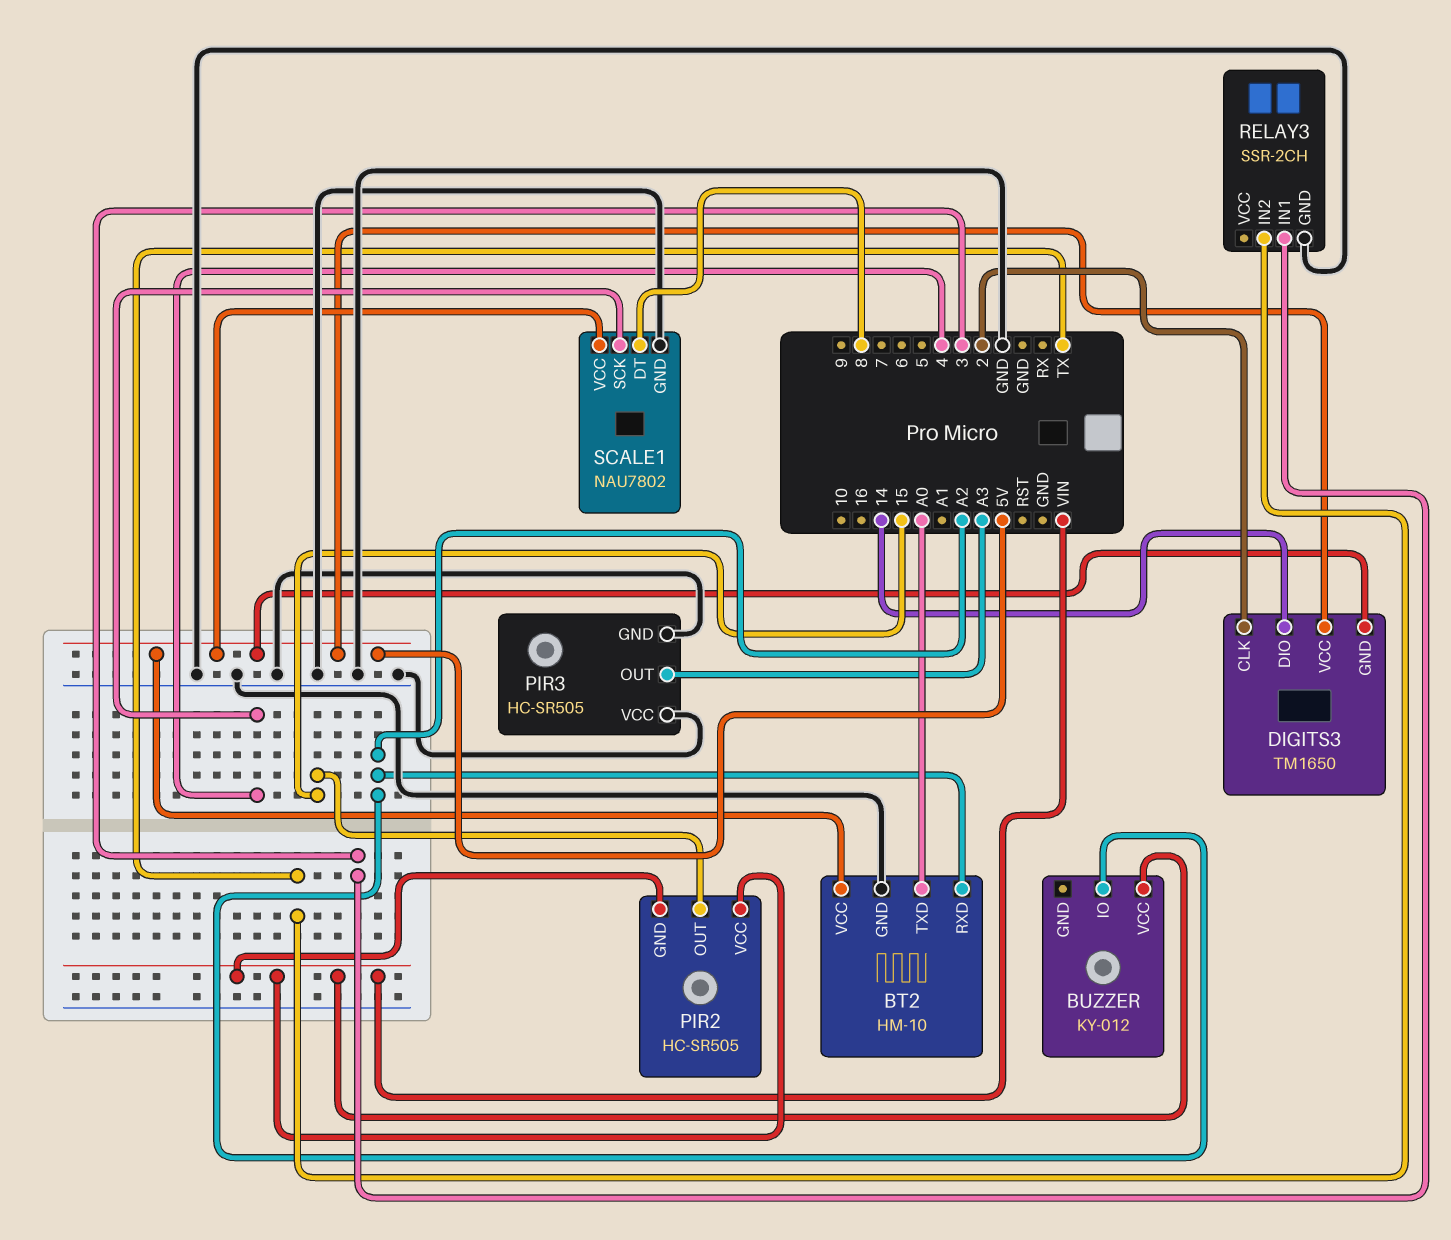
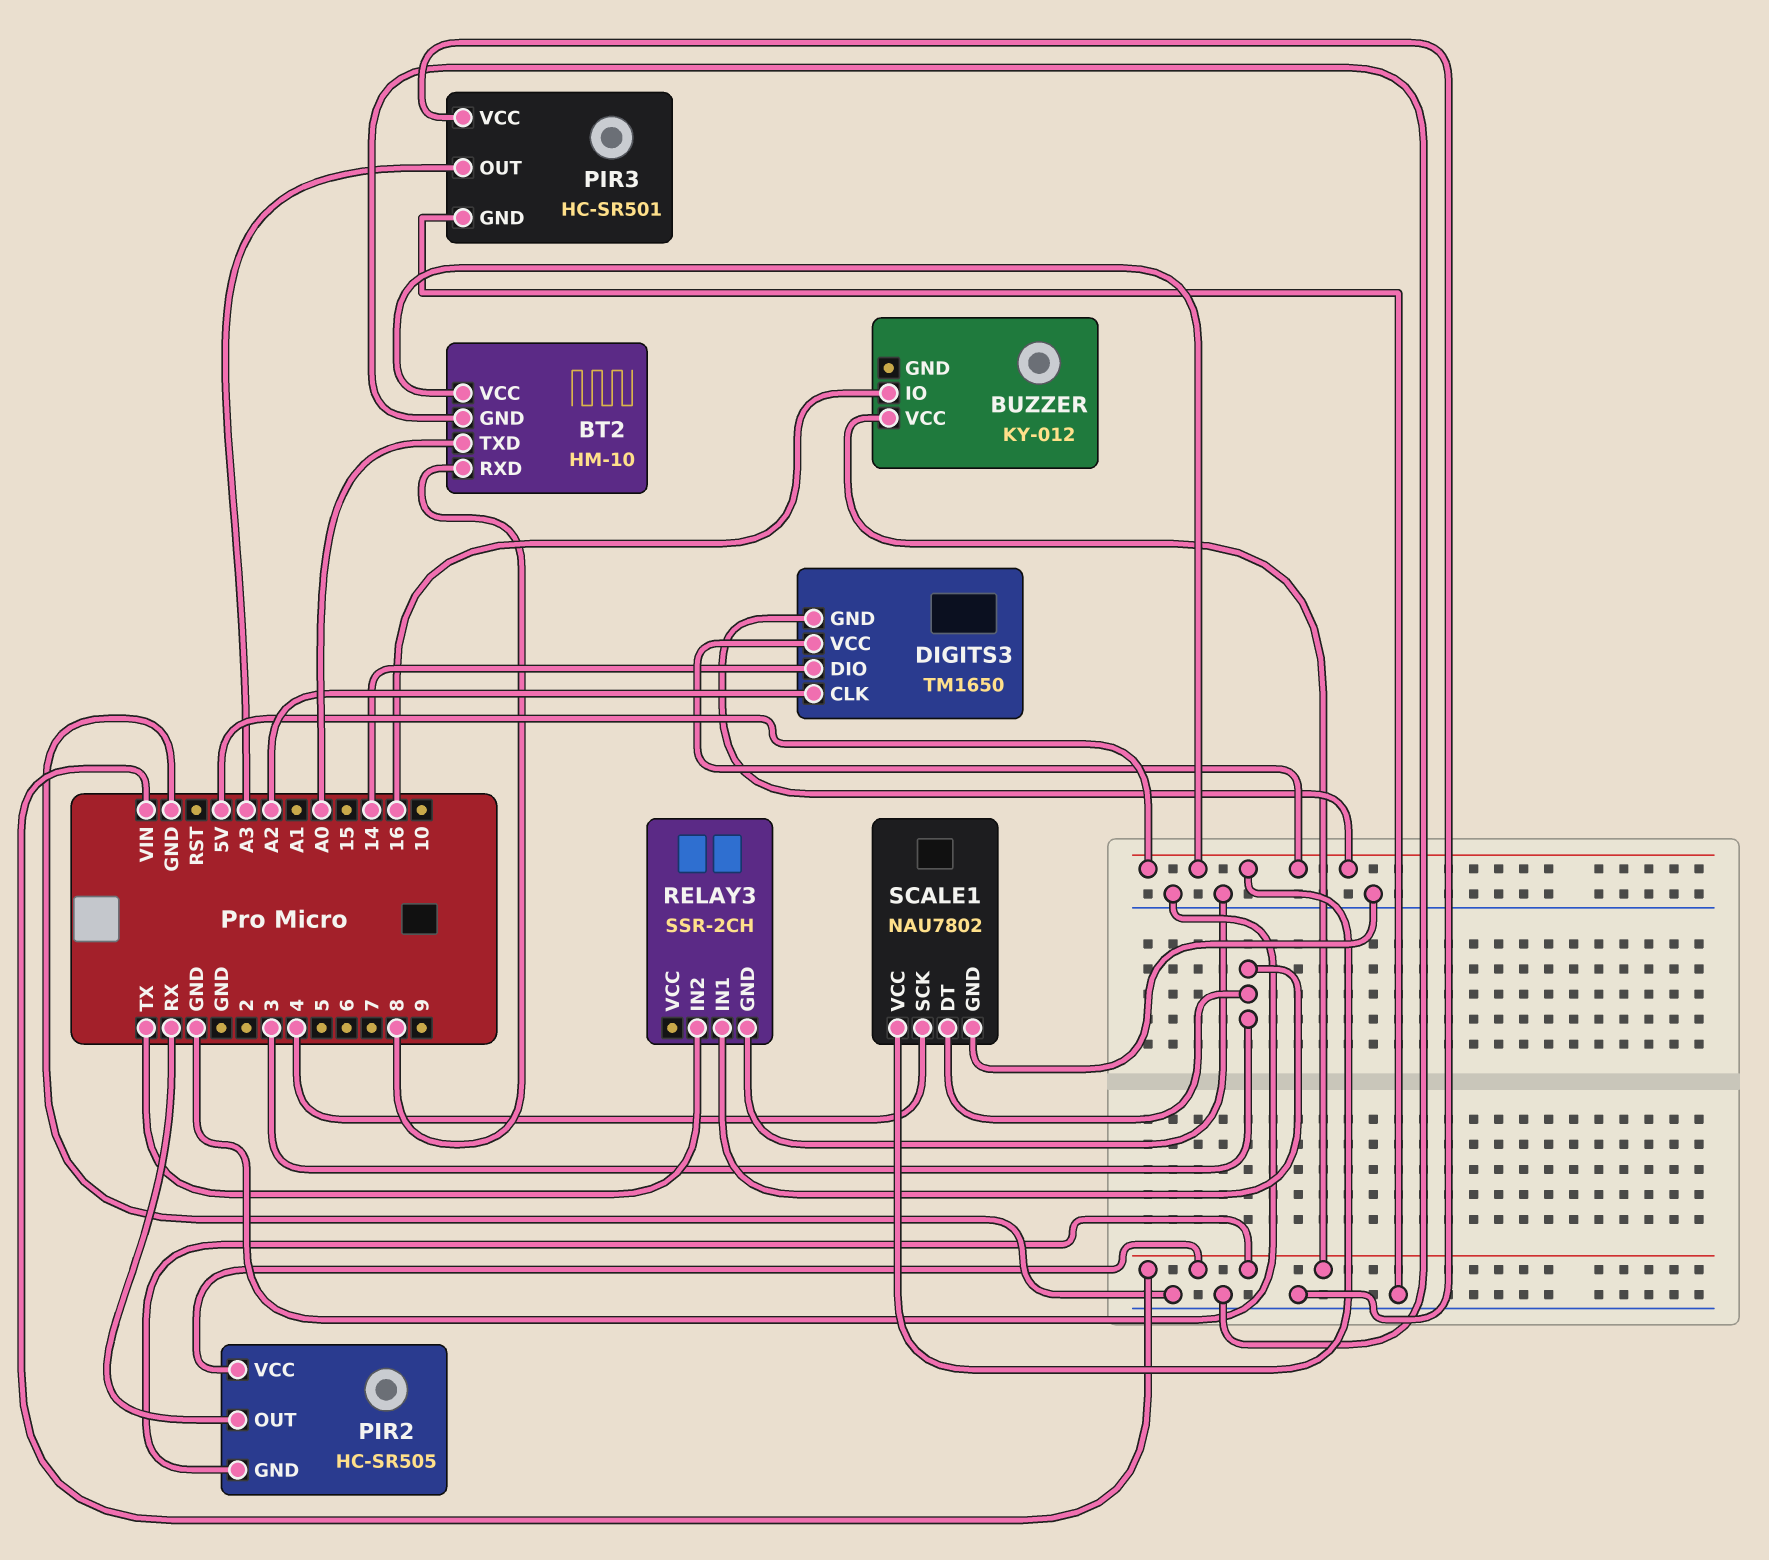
BT2 pin RXD: A2 -> 8
BUZZER pin IO: A2 -> 16
DIGITS3 pin CLK: 2 -> A2
PIR2 pin OUT: 15 -> RX
PIR3: HC-SR505 -> HC-SR501
SCALE1 pin DT: 8 -> 3

